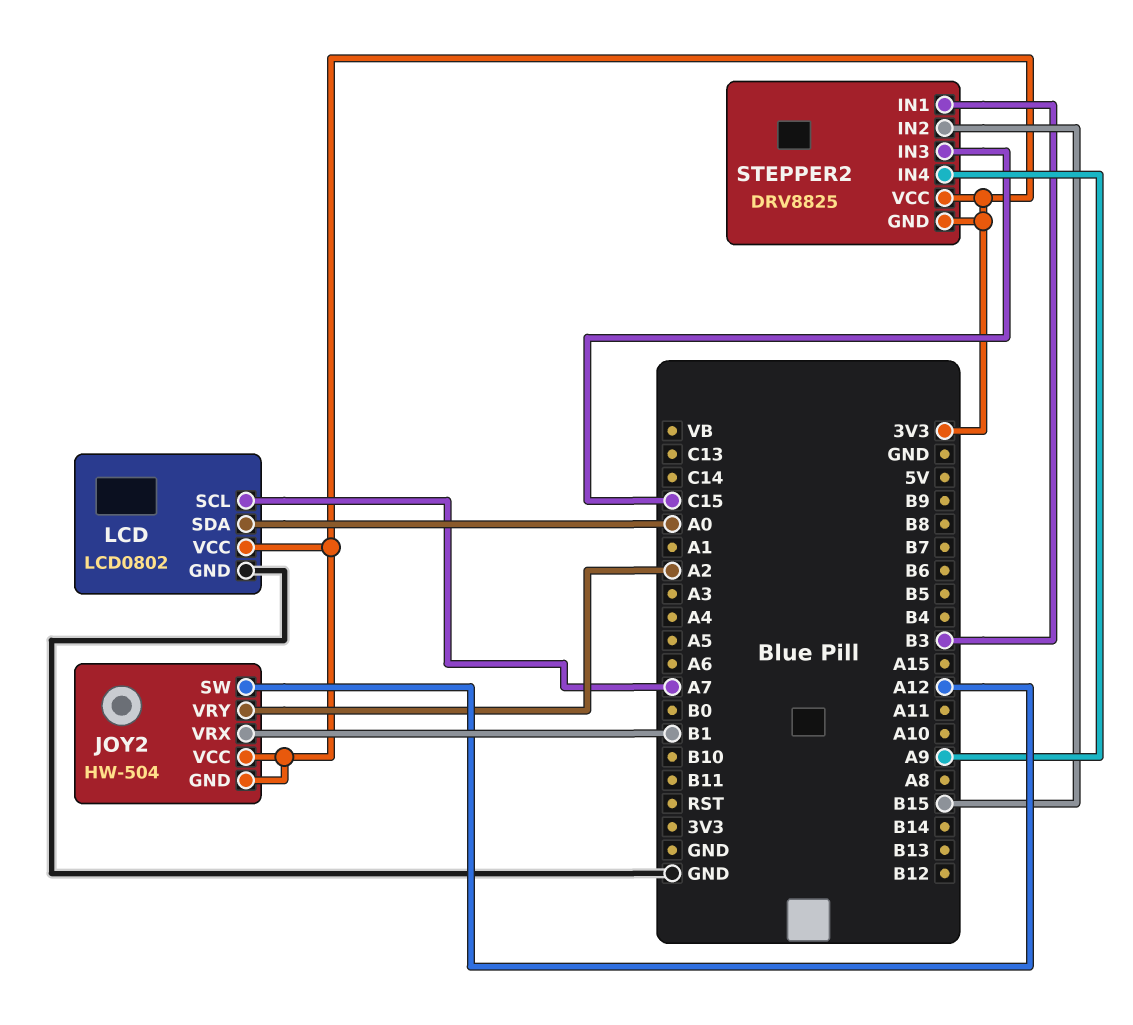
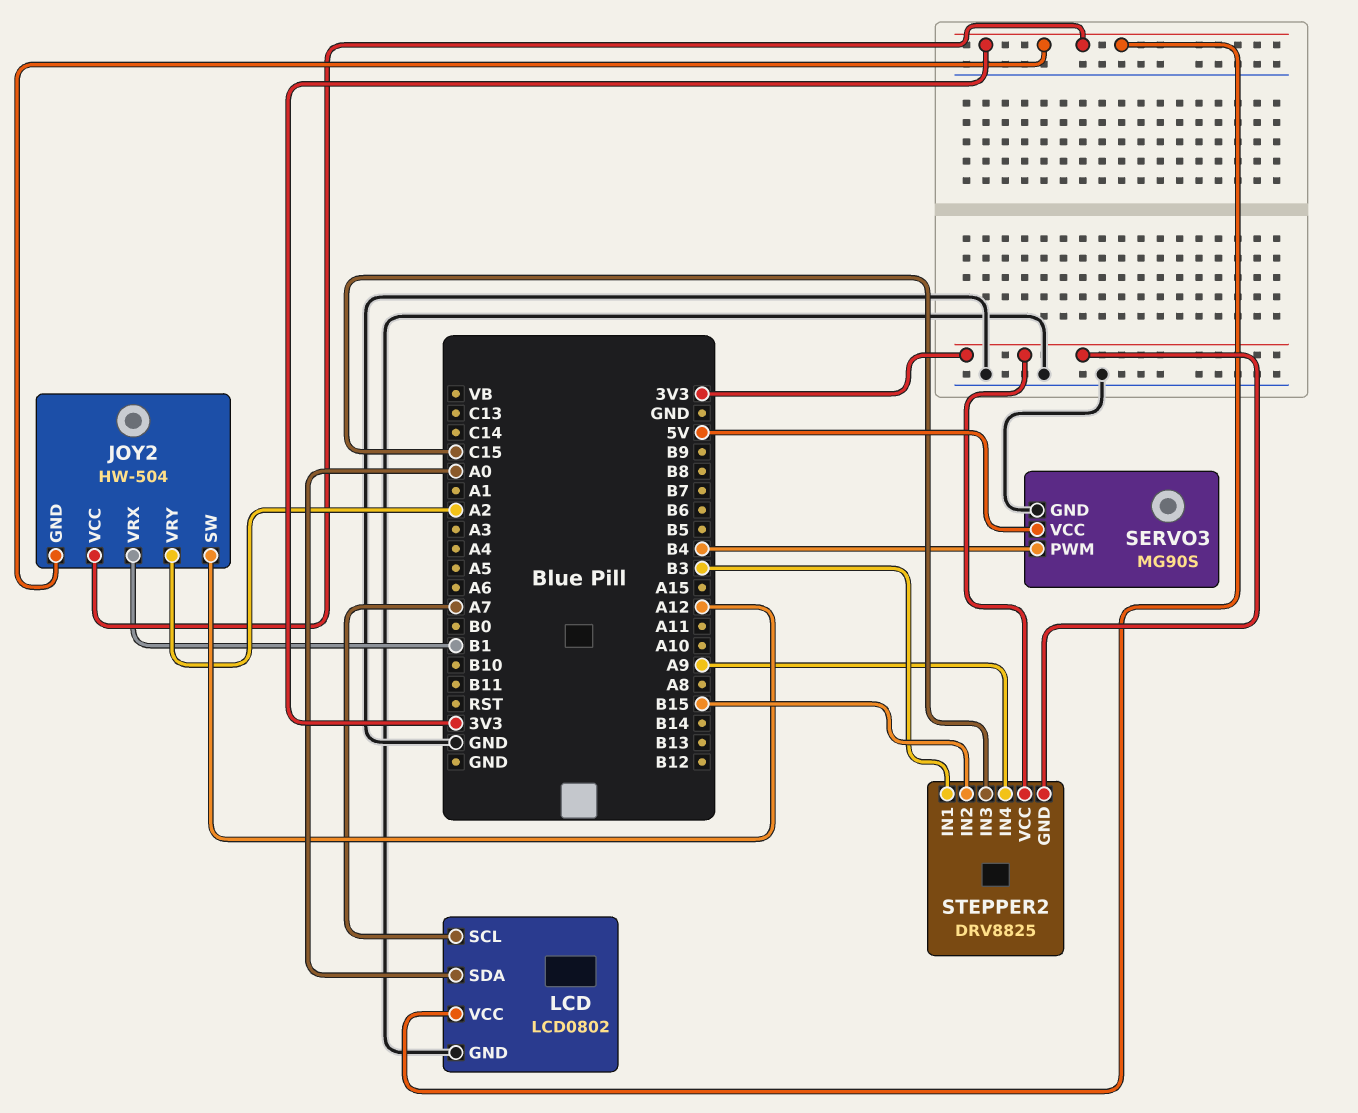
SERVO3: none -> MG90S
SERVO3 pin GND: none -> GND
SERVO3 pin PWM: none -> B4
SERVO3 pin VCC: none -> 5V

